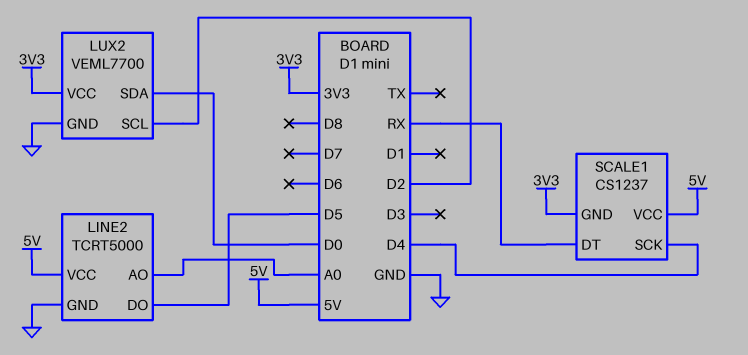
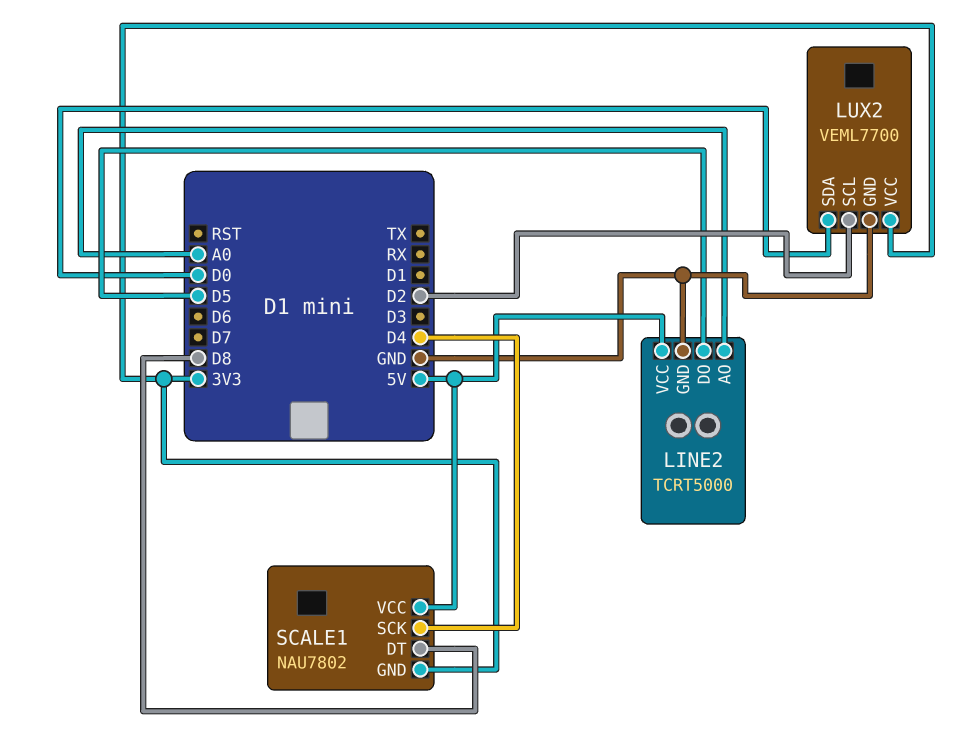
SCALE1: CS1237 -> NAU7802
SCALE1 pin DT: RX -> D8

